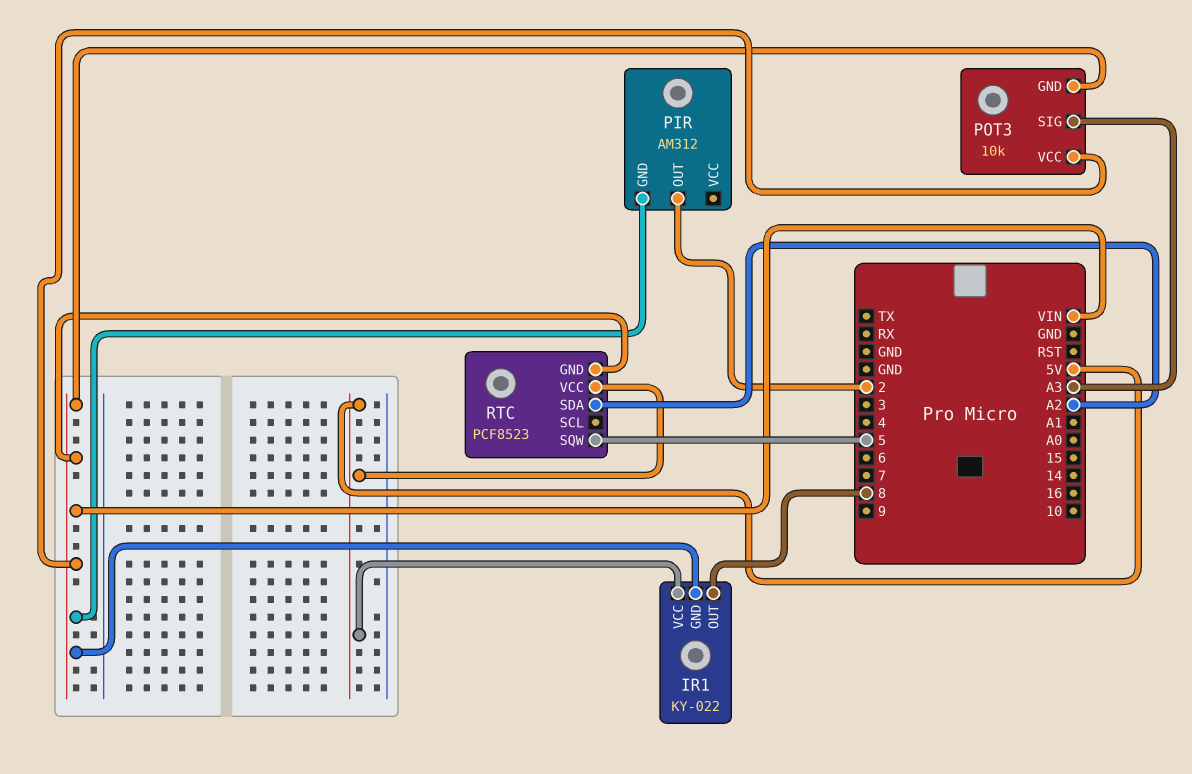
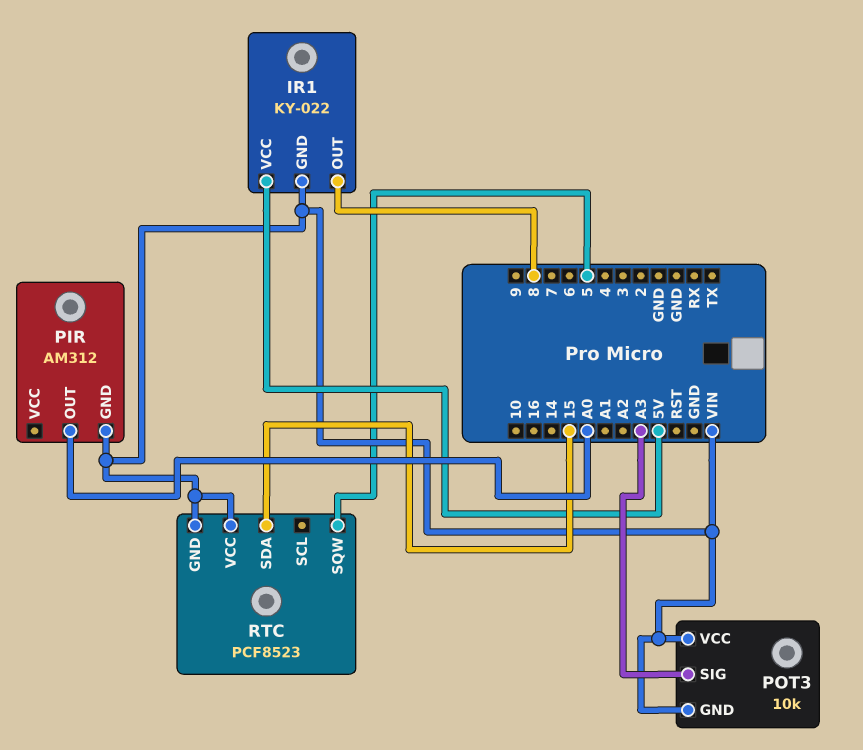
PIR pin OUT: 2 -> A0
RTC pin SDA: A2 -> 15
RTC pin VCC: 5V -> VIN

